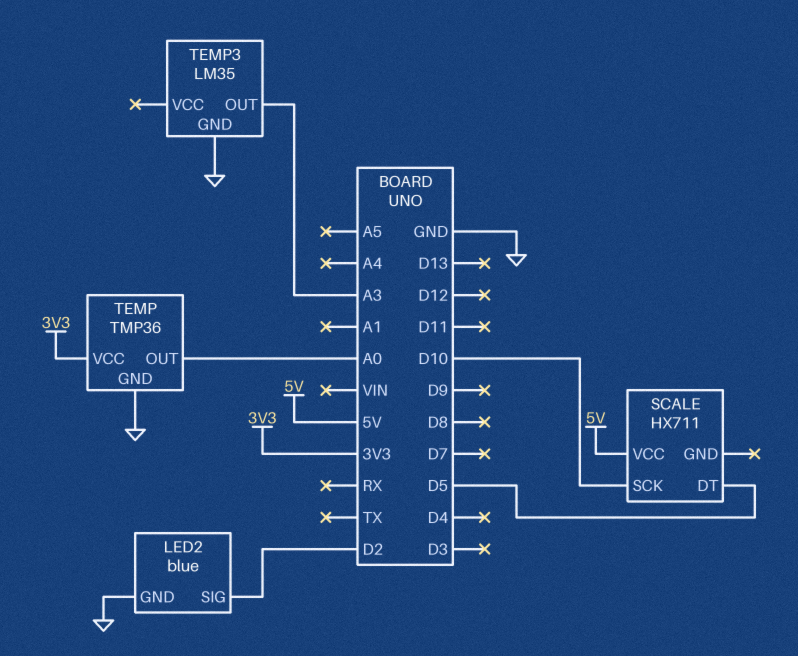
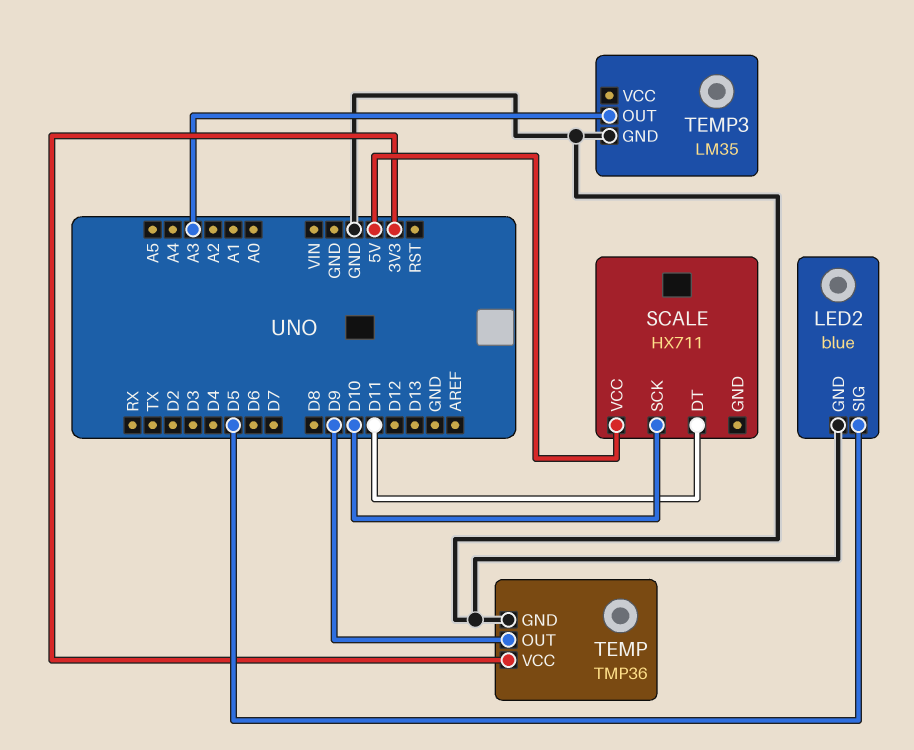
LED2 pin SIG: D2 -> D5
SCALE pin DT: D5 -> D11
TEMP pin OUT: A0 -> D9

